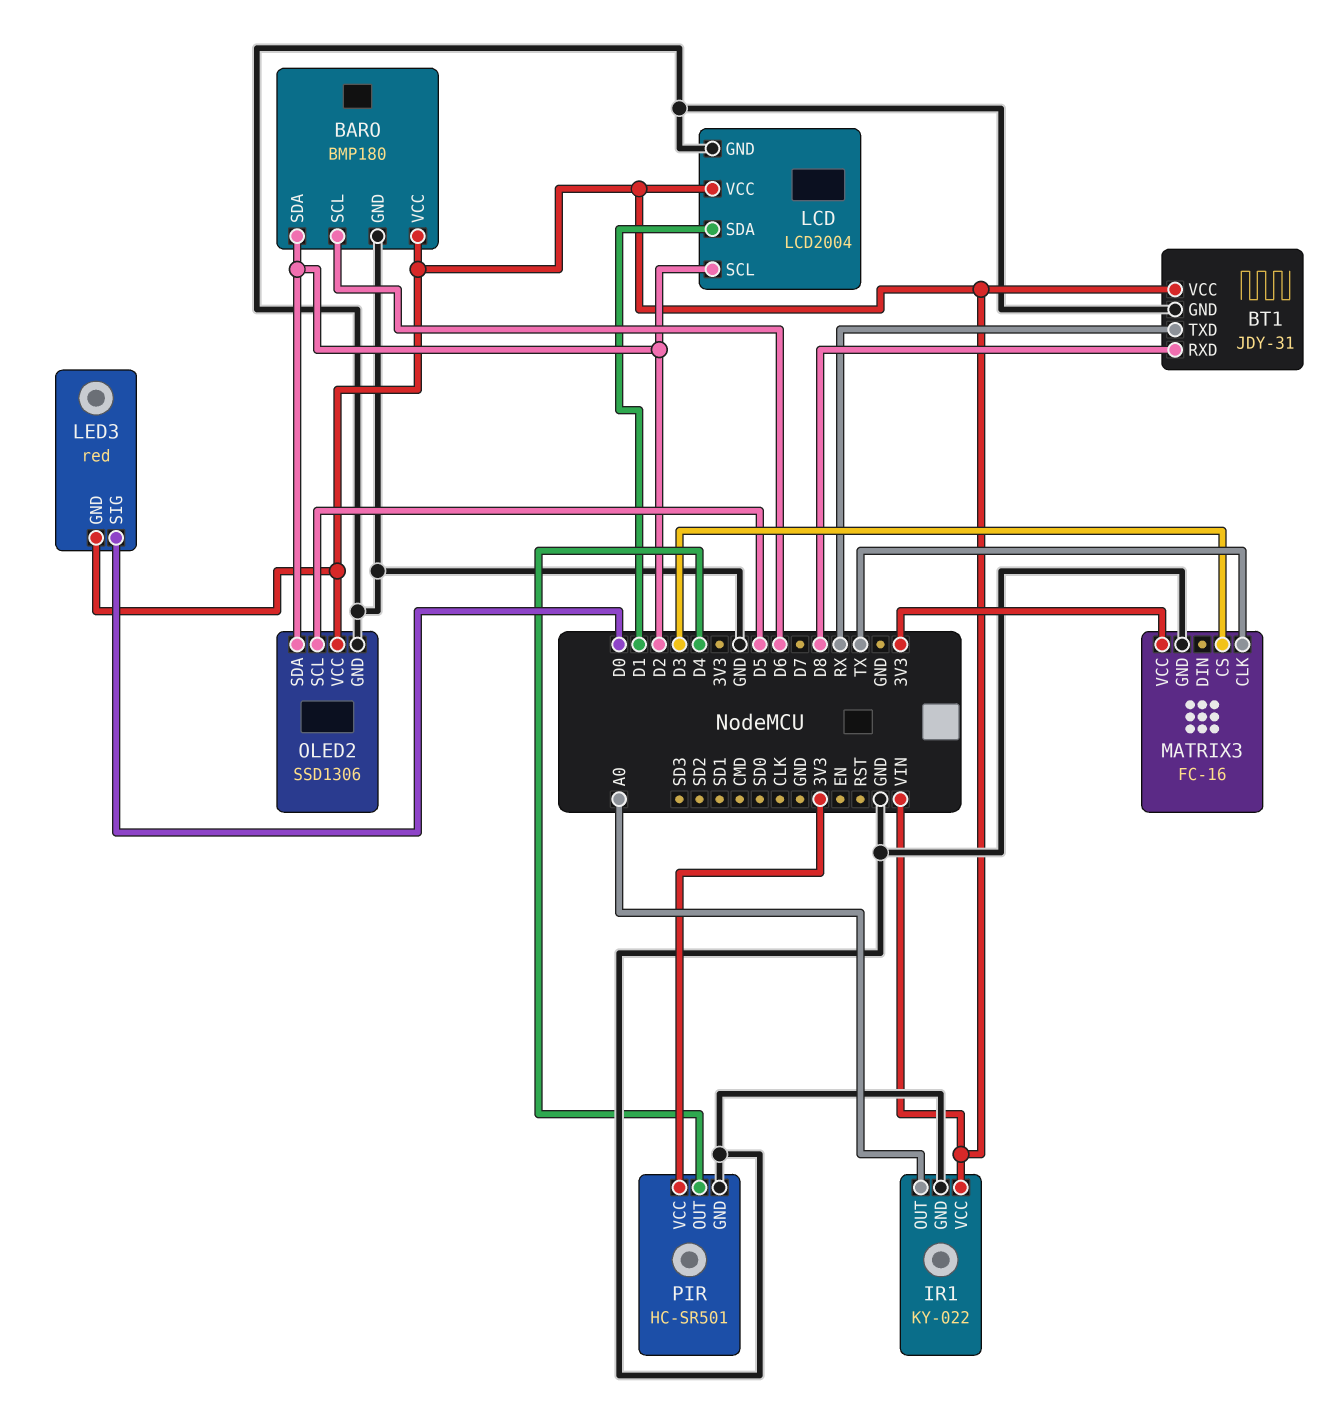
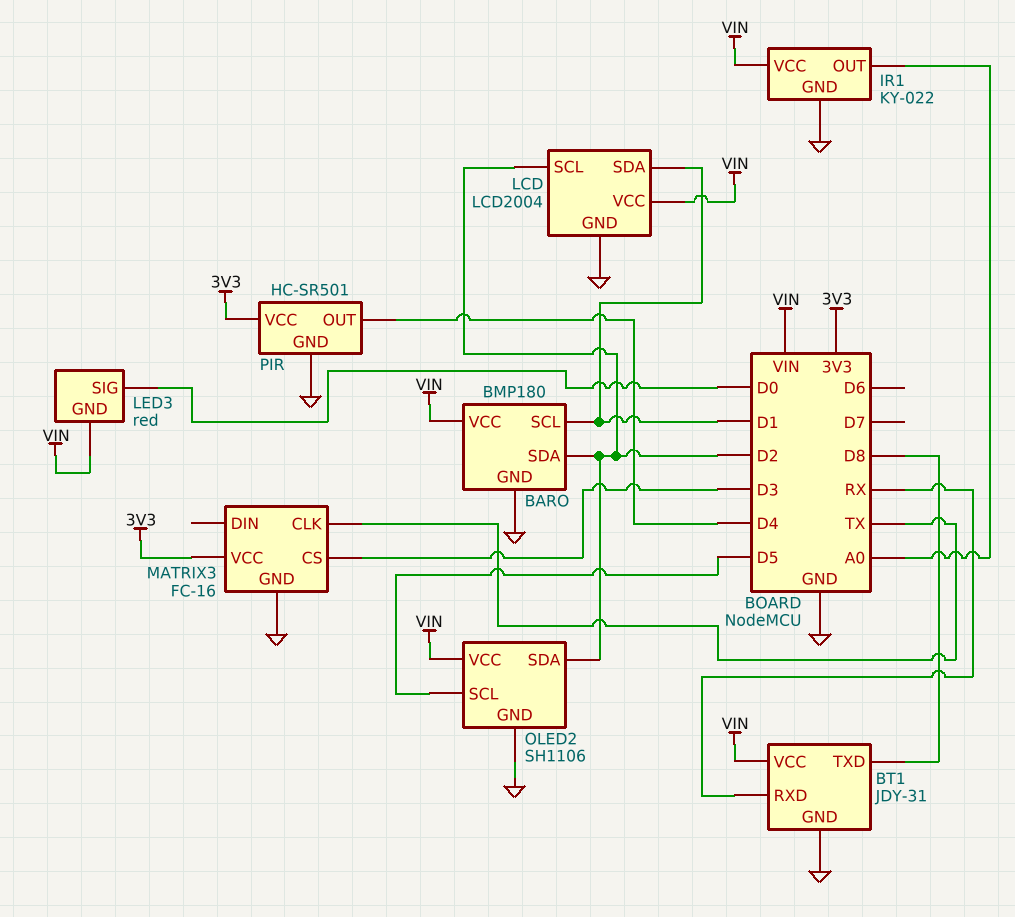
BARO pin SCL: D6 -> D1
BT1 pin RXD: D8 -> RX
BT1 pin TXD: RX -> D8
OLED2: SSD1306 -> SH1106

